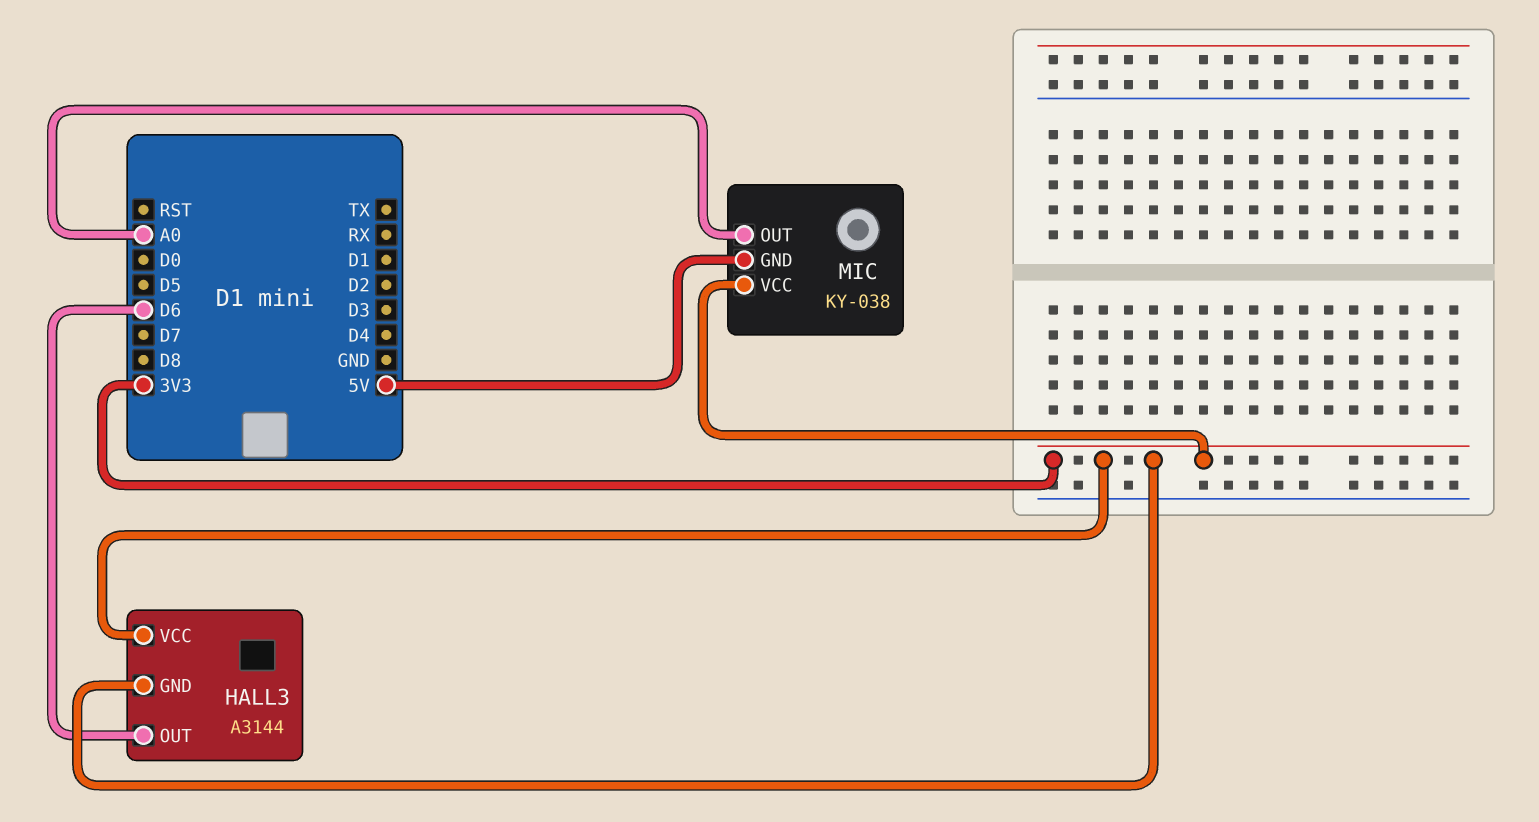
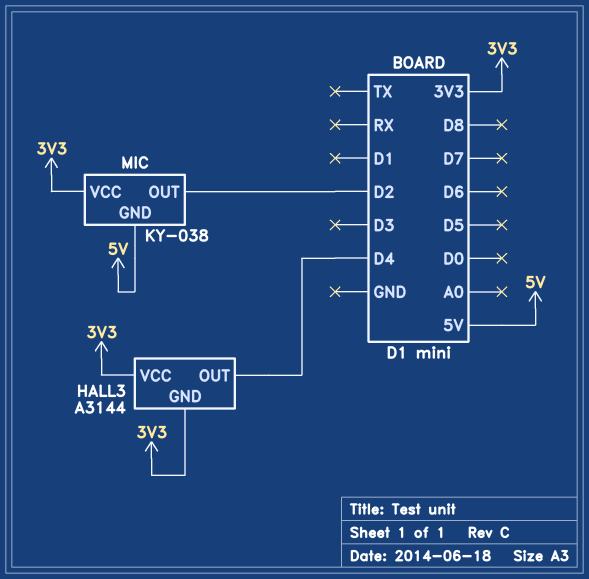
HALL3 pin OUT: D6 -> D4
MIC pin OUT: A0 -> D2

